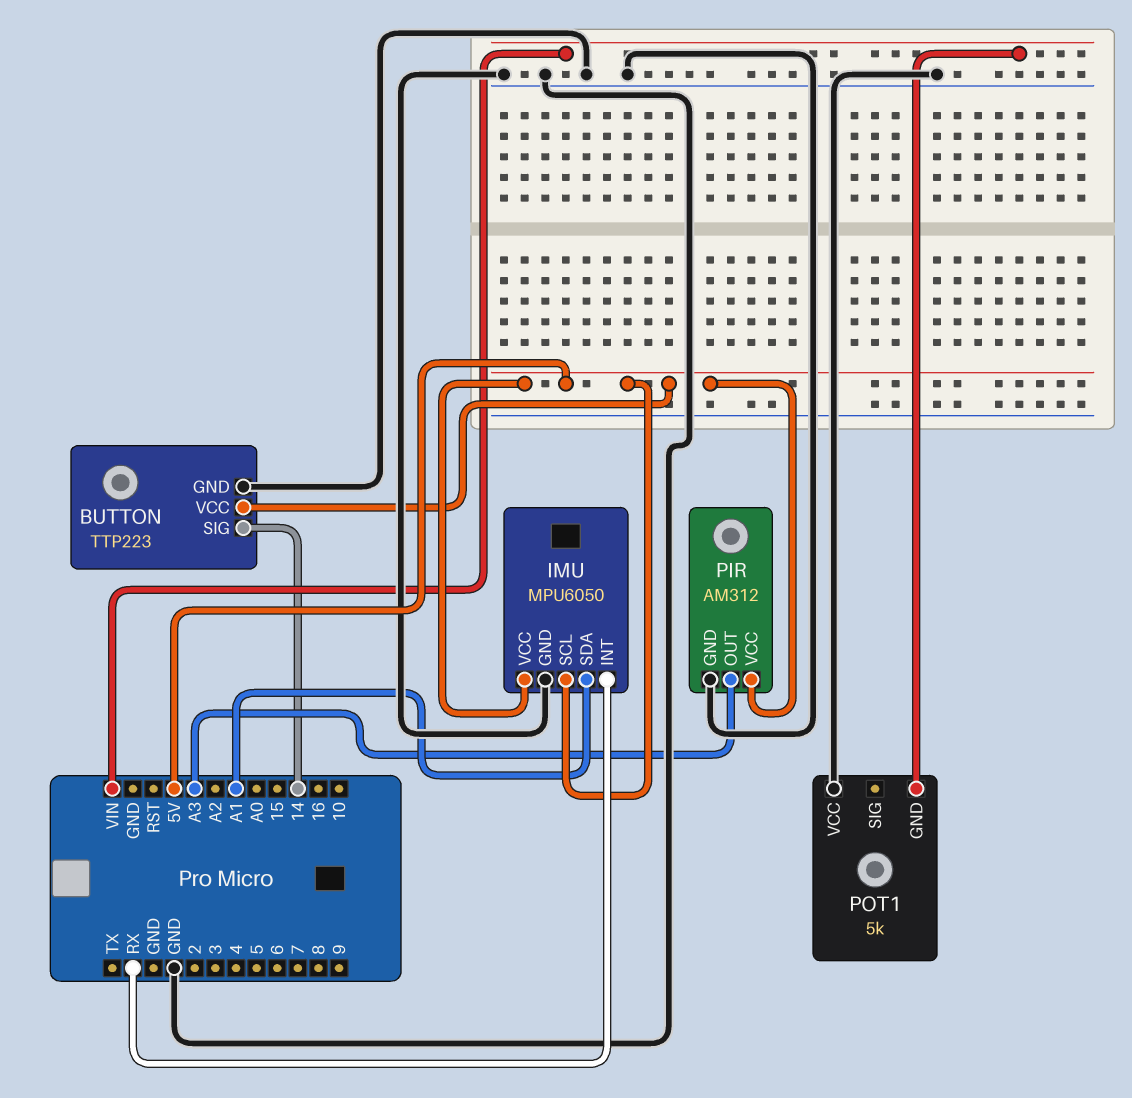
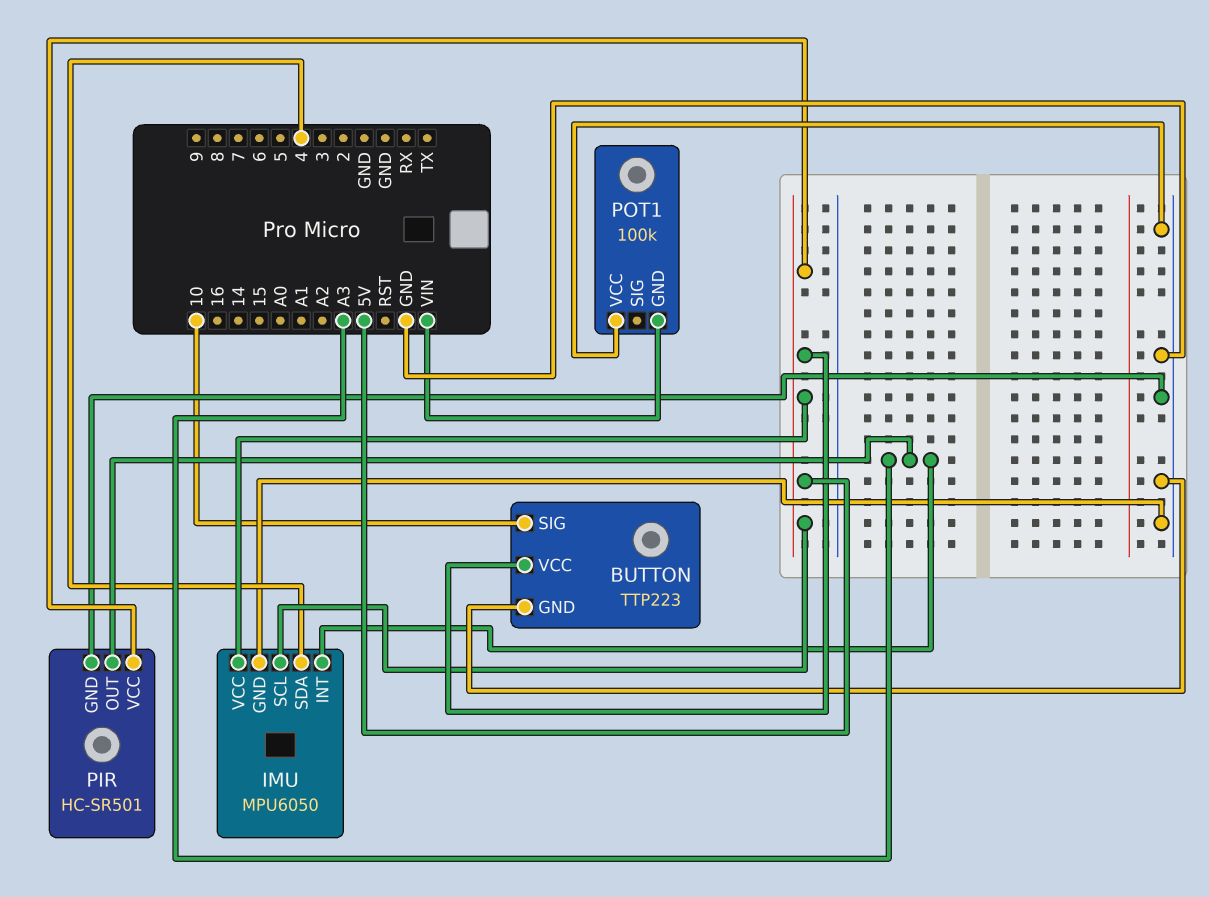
BUTTON pin SIG: 14 -> 10
IMU pin INT: RX -> A3
IMU pin SDA: A1 -> 4
PIR: AM312 -> HC-SR501
POT1: 5k -> 100k

